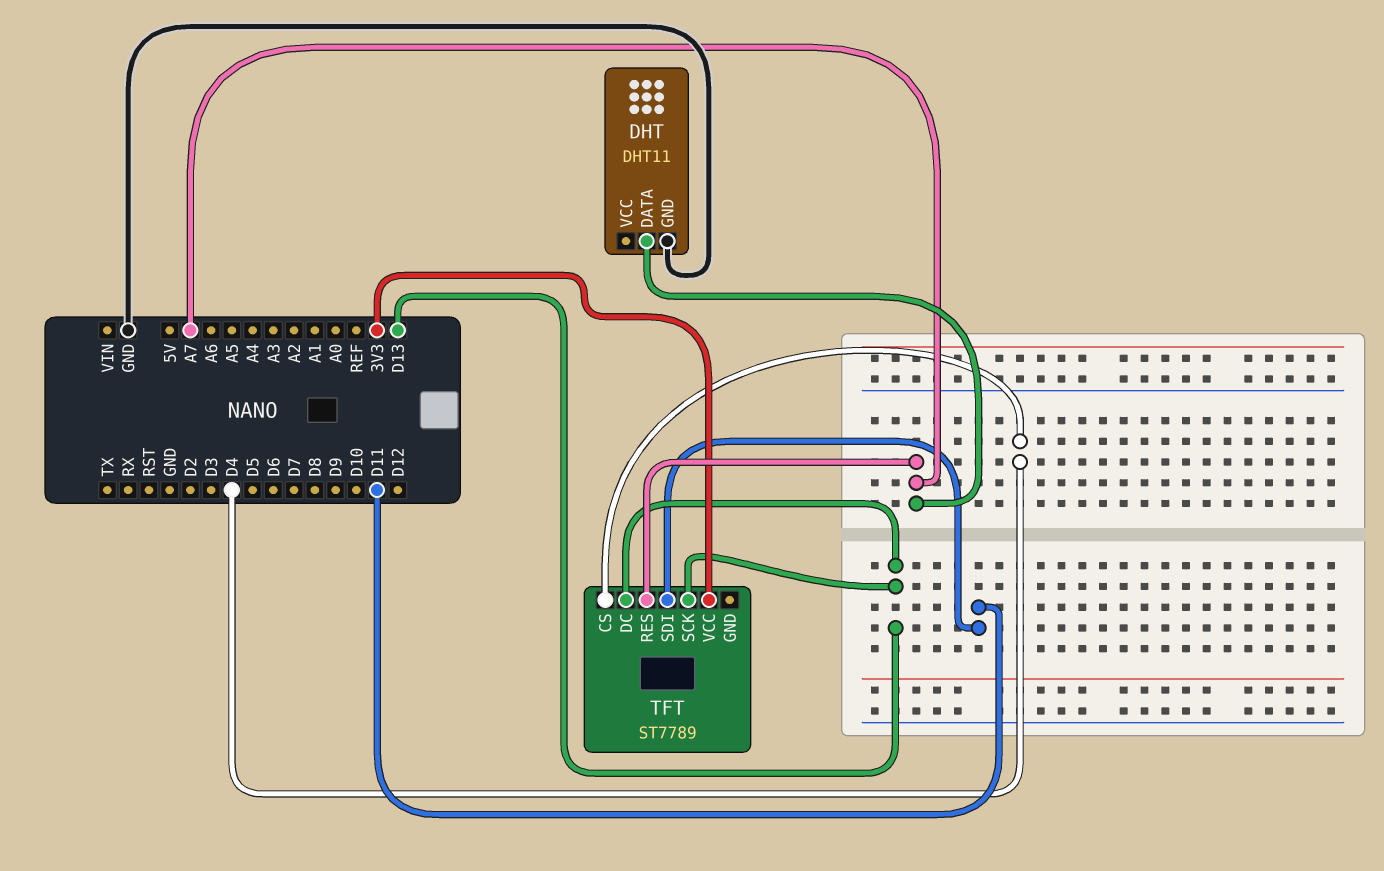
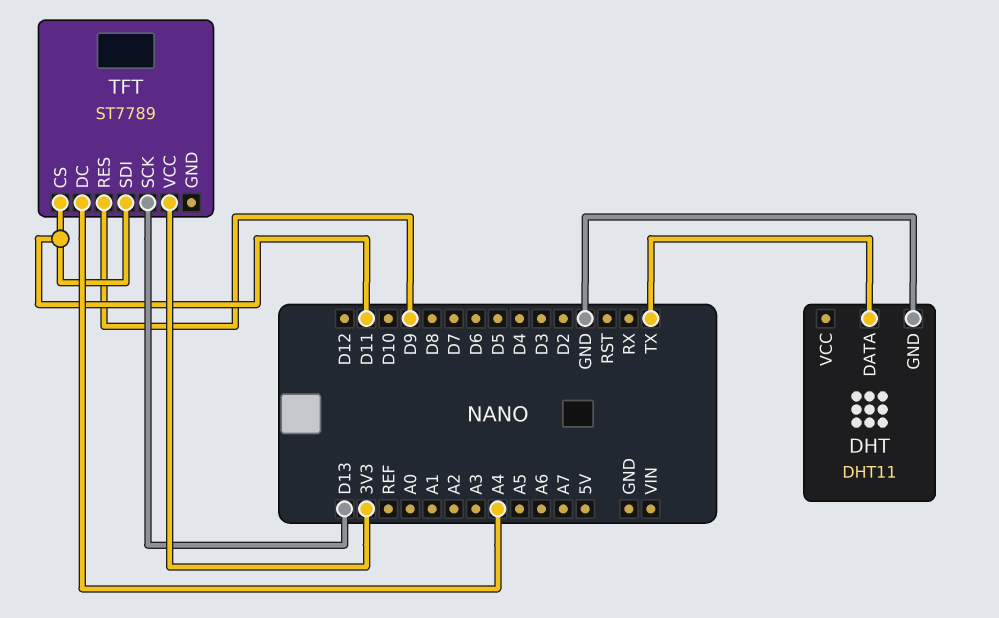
DHT pin DATA: A7 -> TX
TFT pin CS: D4 -> D11
TFT pin DC: D13 -> A4
TFT pin RES: A7 -> D9

